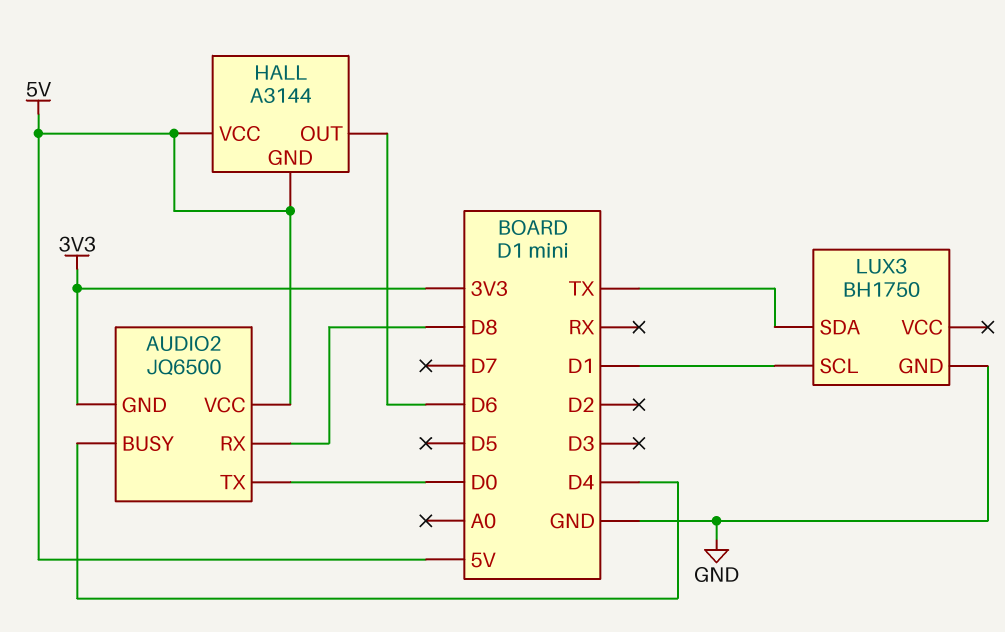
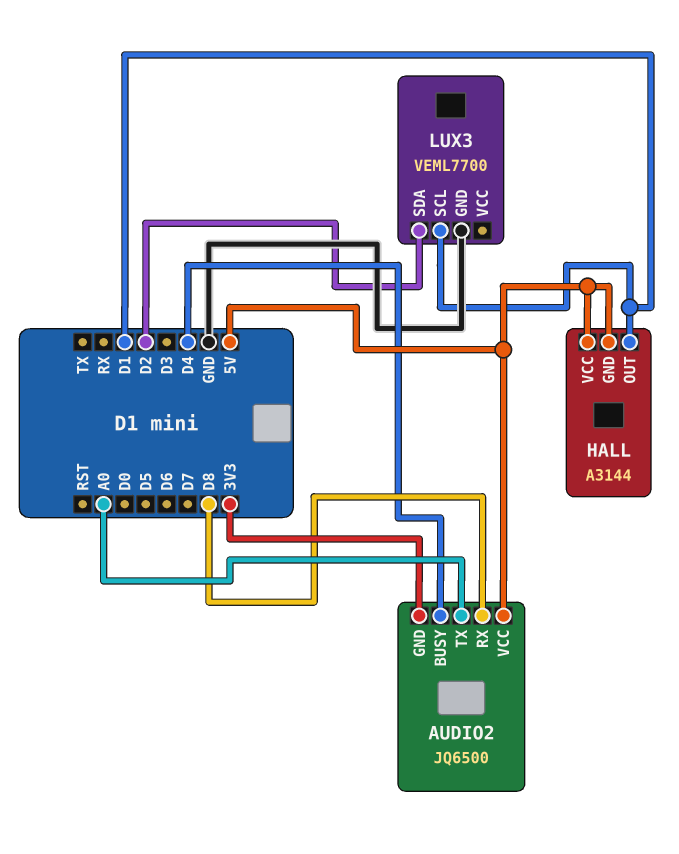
AUDIO2 pin TX: D0 -> A0
HALL pin OUT: D6 -> D1
LUX3: BH1750 -> VEML7700
LUX3 pin SDA: TX -> D2

